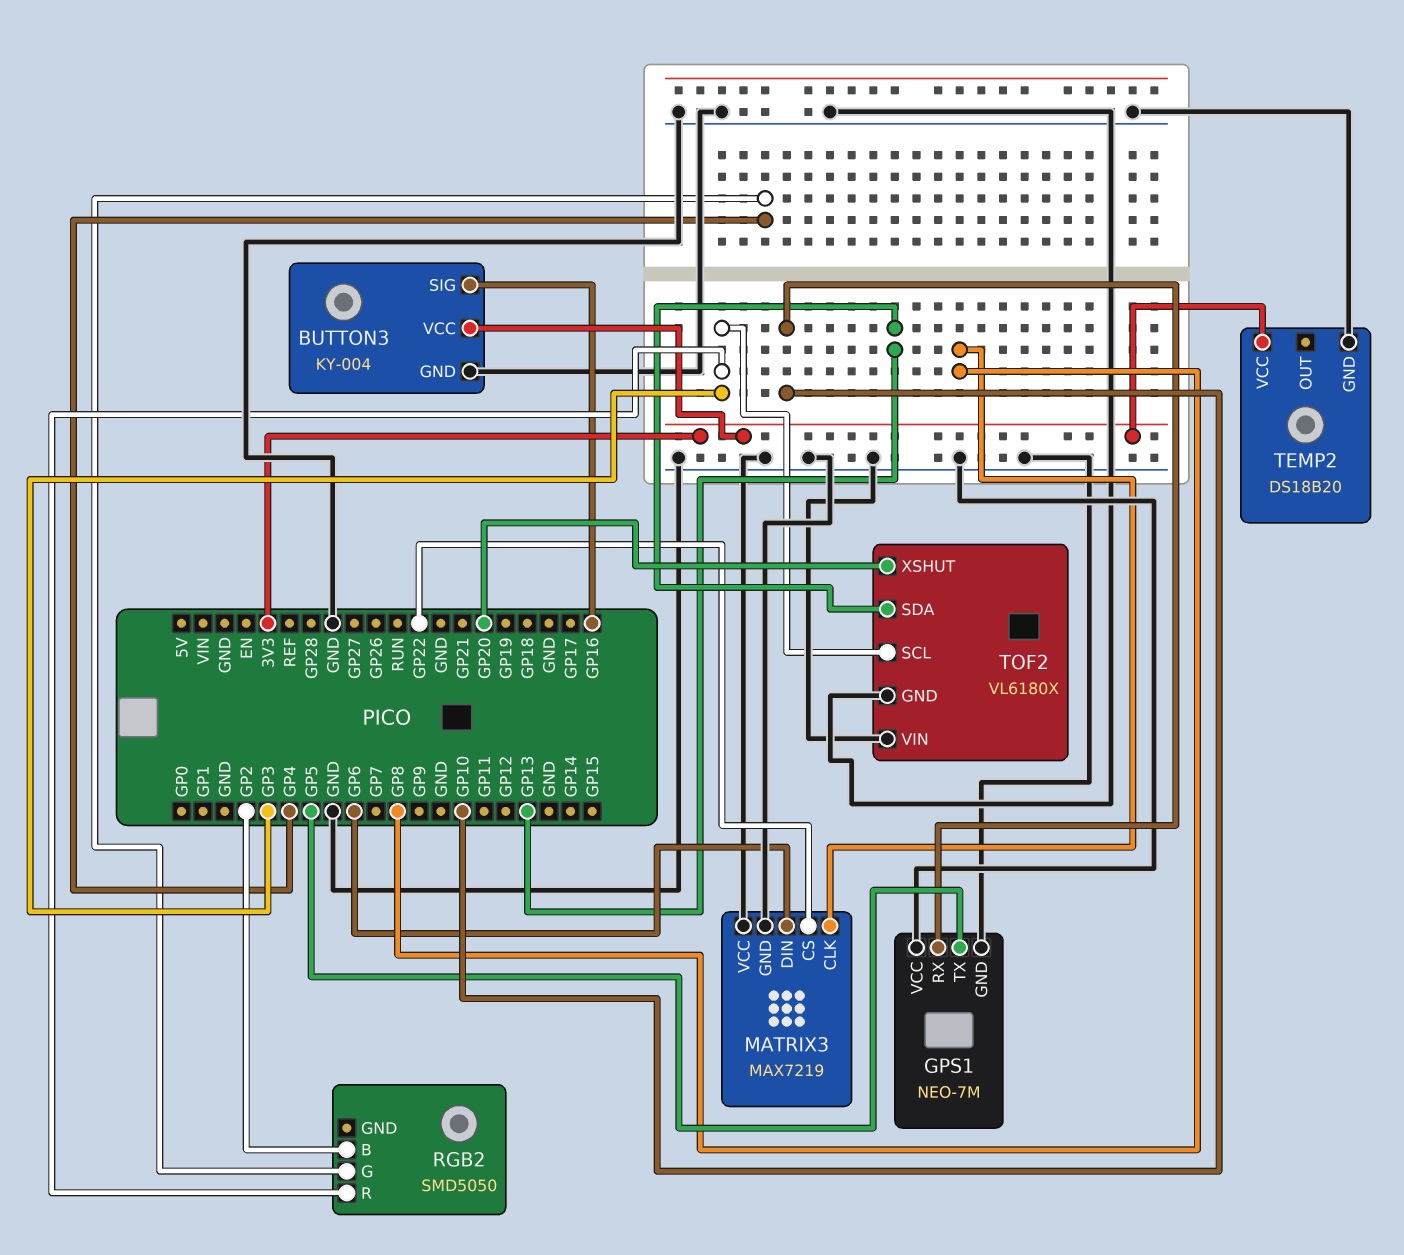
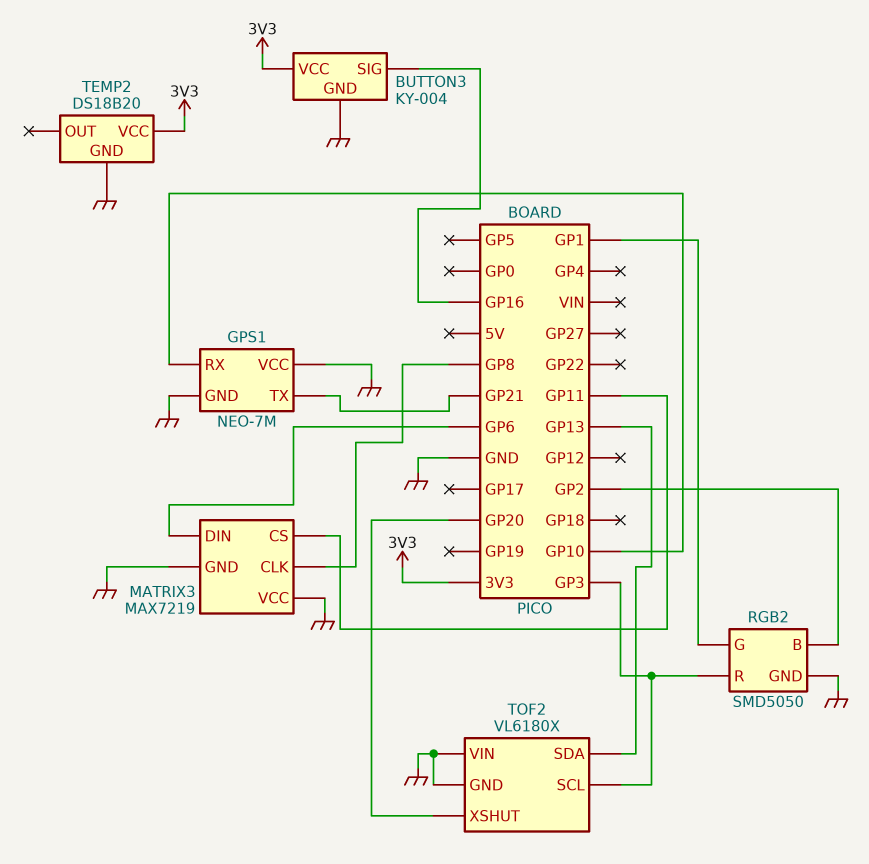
GPS1 pin TX: GP5 -> GP21
MATRIX3 pin CS: GP22 -> GP11
RGB2 pin G: GP4 -> GP1
RGB2 pin GND: none -> GND

